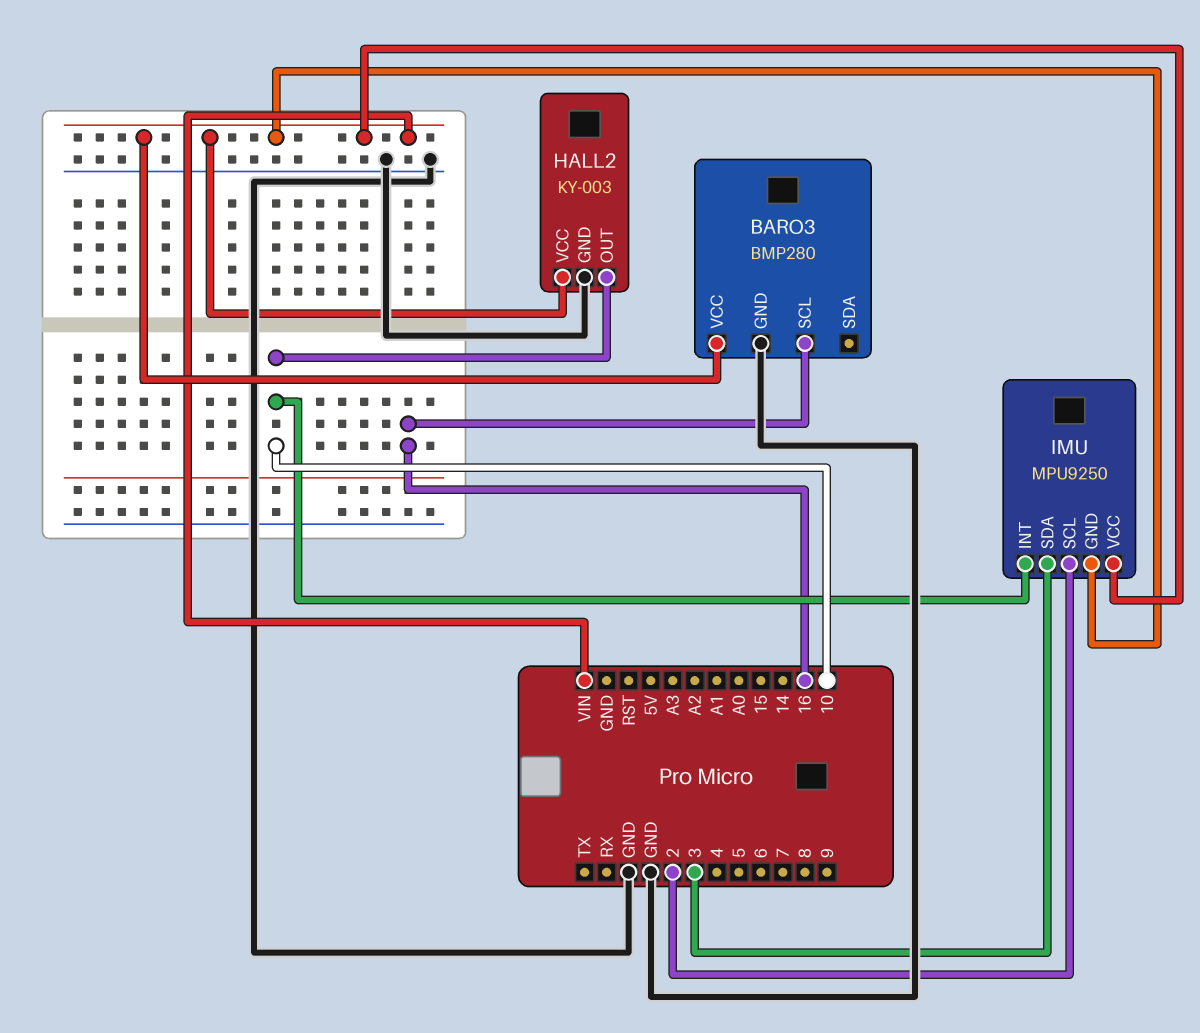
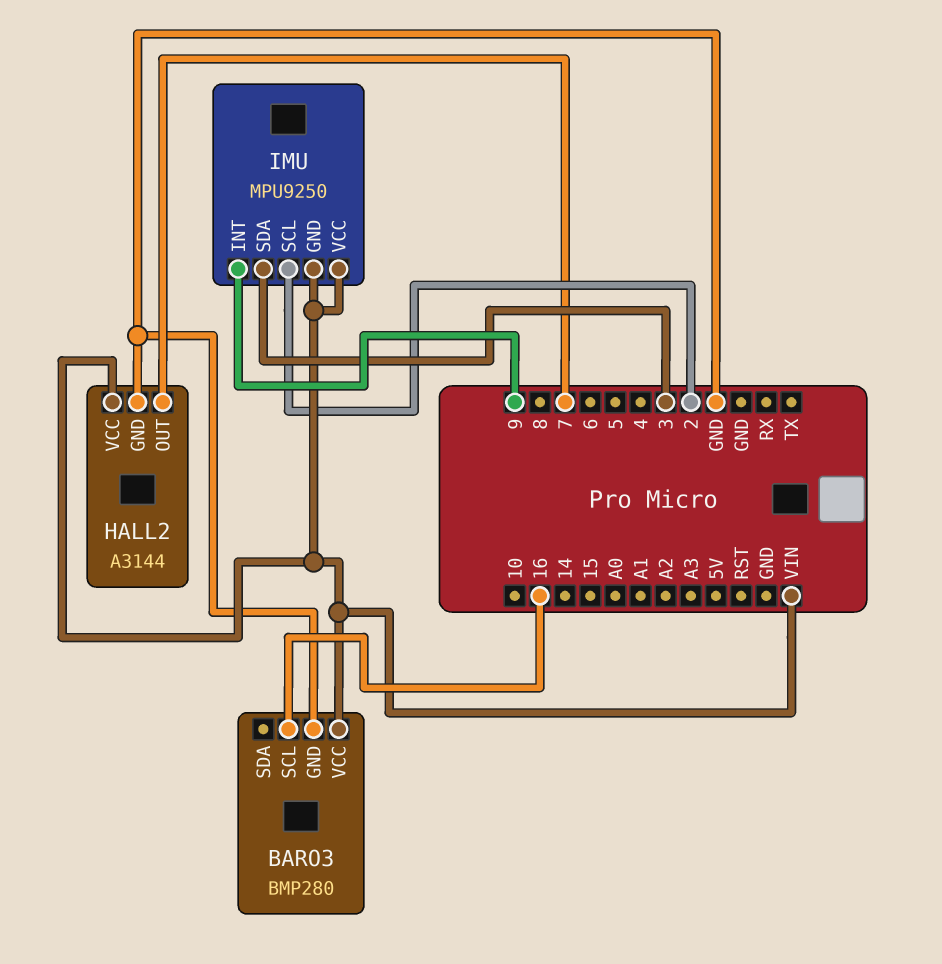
HALL2: KY-003 -> A3144
HALL2 pin OUT: 10 -> 7
IMU pin INT: 10 -> 9

